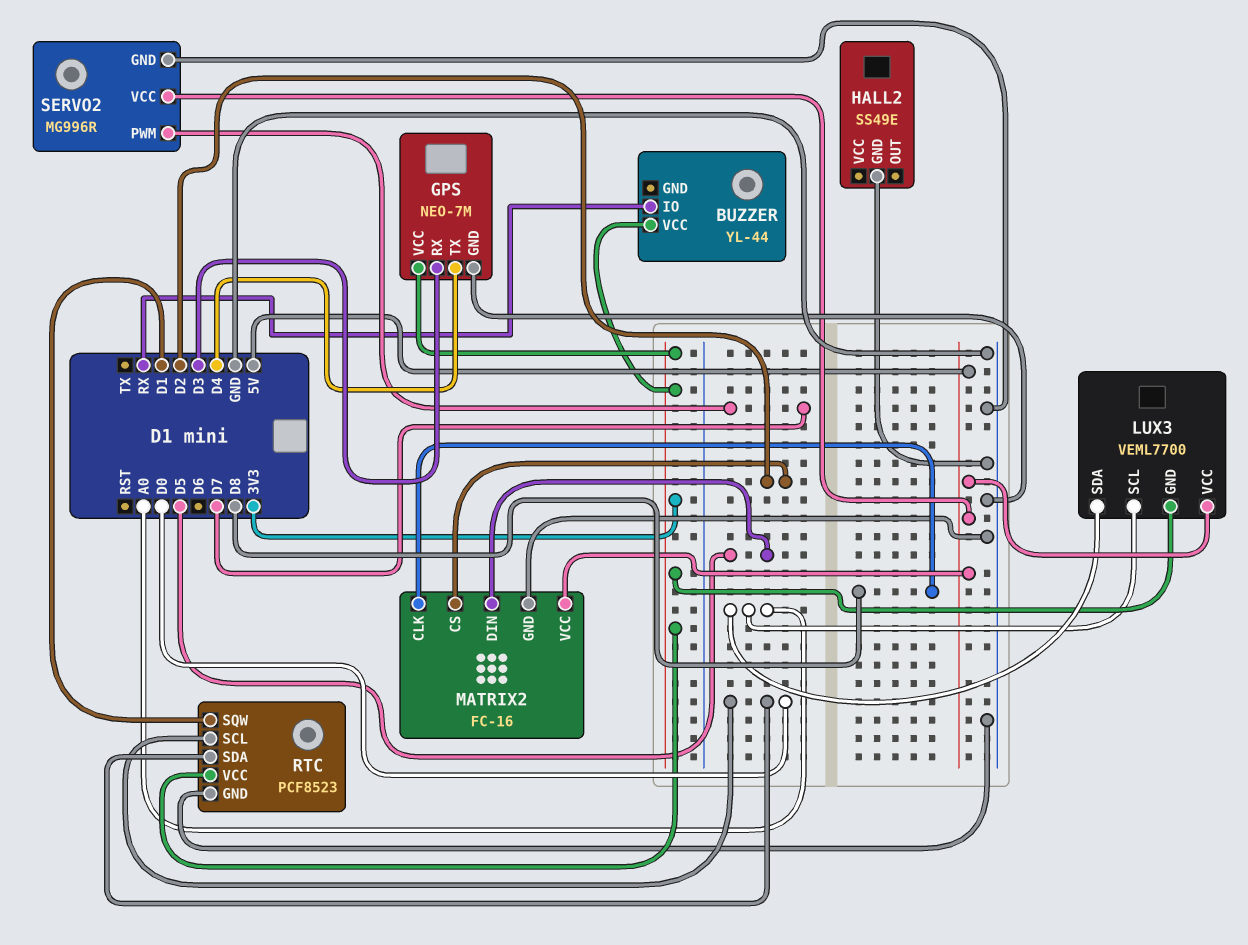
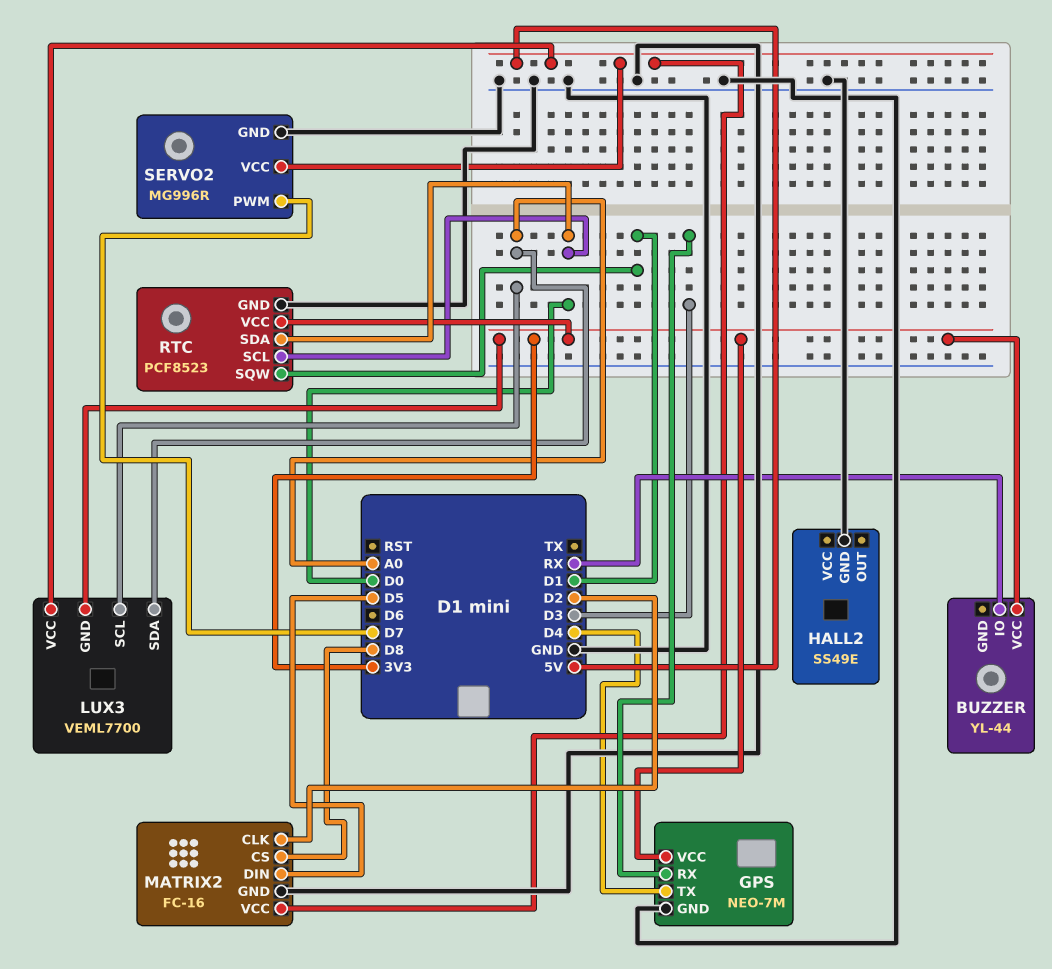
MATRIX2 pin CLK: D8 -> D2
MATRIX2 pin CS: D2 -> D8

